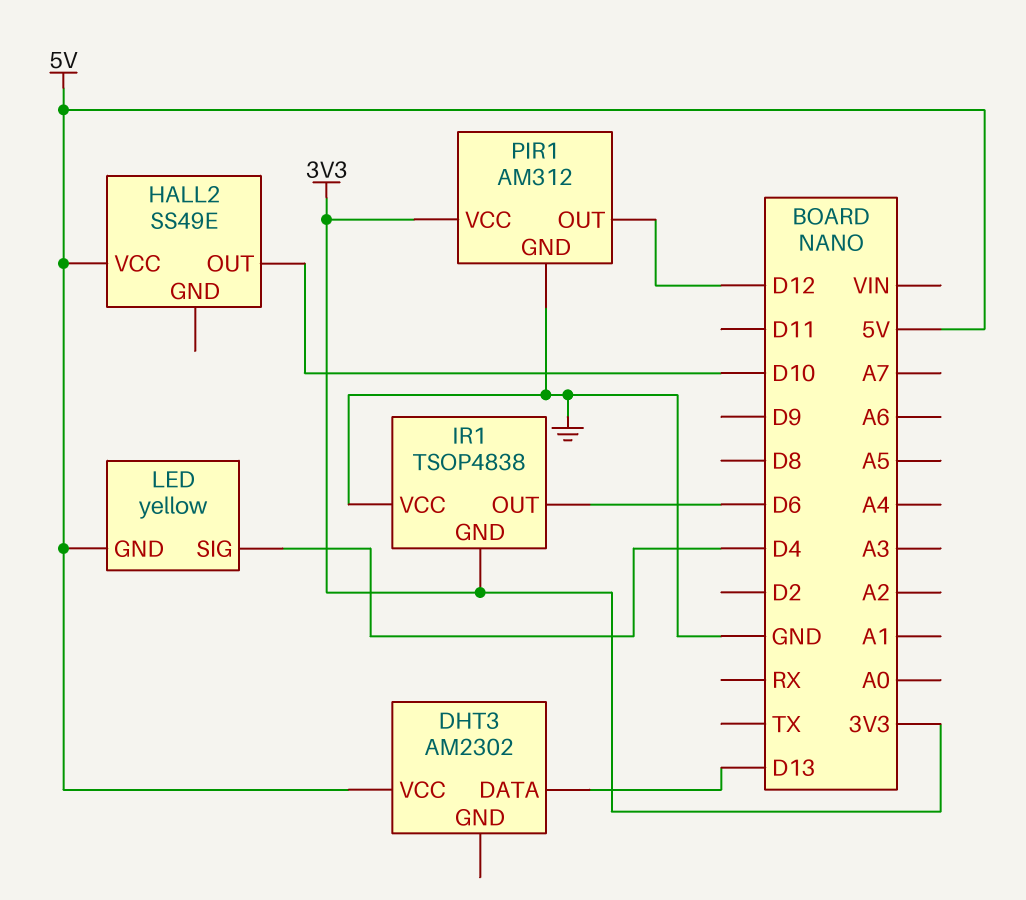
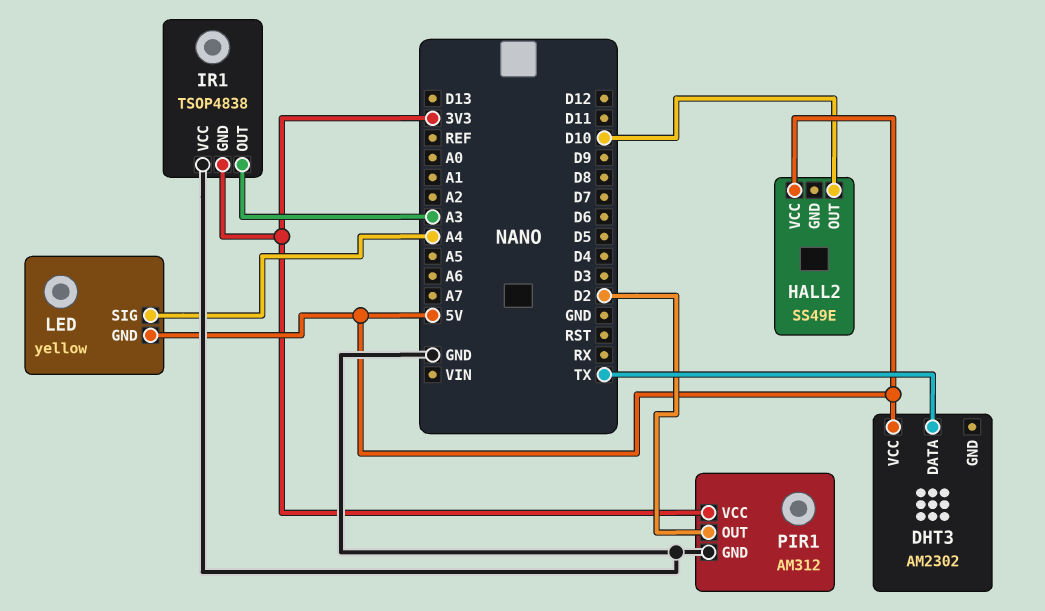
DHT3 pin DATA: D13 -> TX
IR1 pin OUT: D6 -> A3
LED pin SIG: D4 -> A4
PIR1 pin OUT: D12 -> D2

